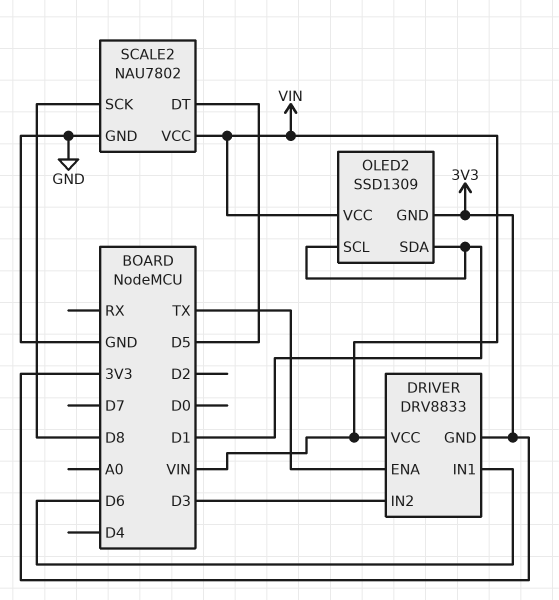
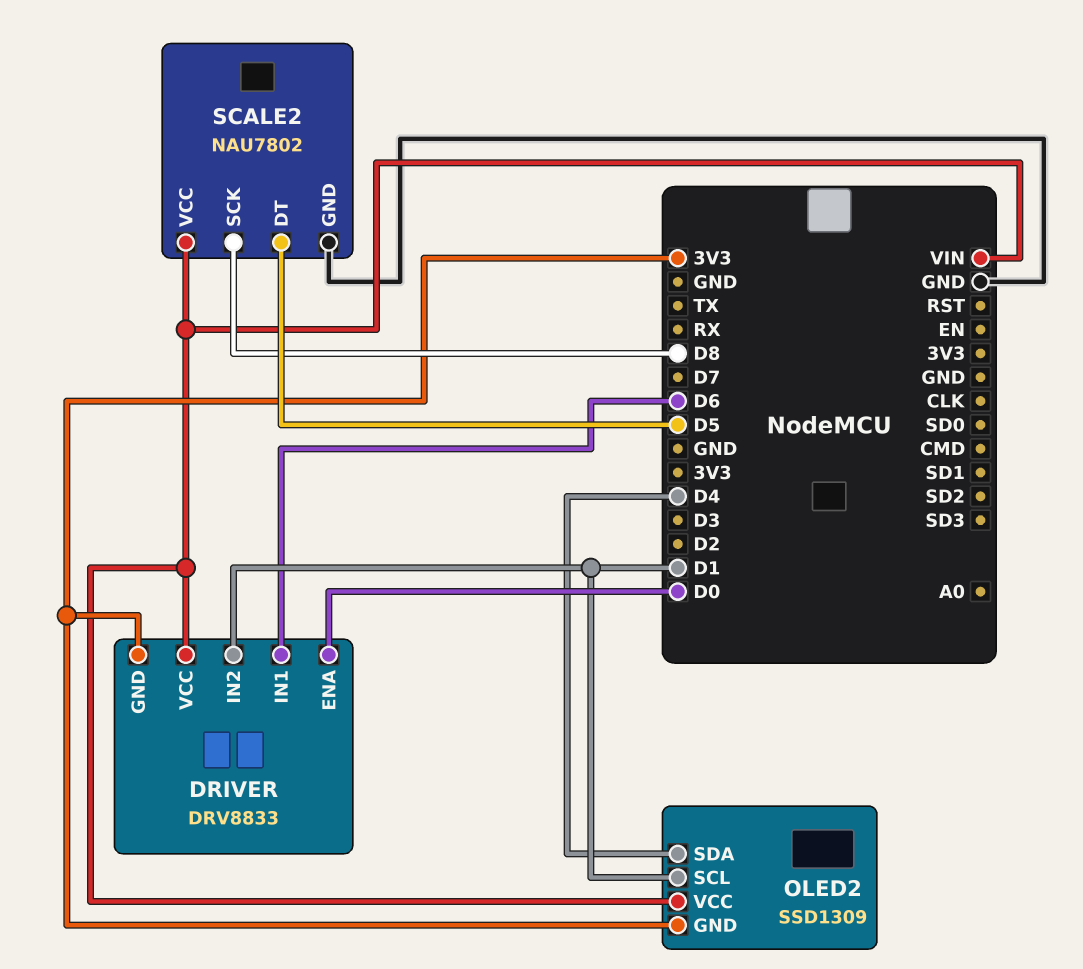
DRIVER pin ENA: TX -> D0
DRIVER pin IN2: D3 -> D1
OLED2 pin SDA: D1 -> D4

